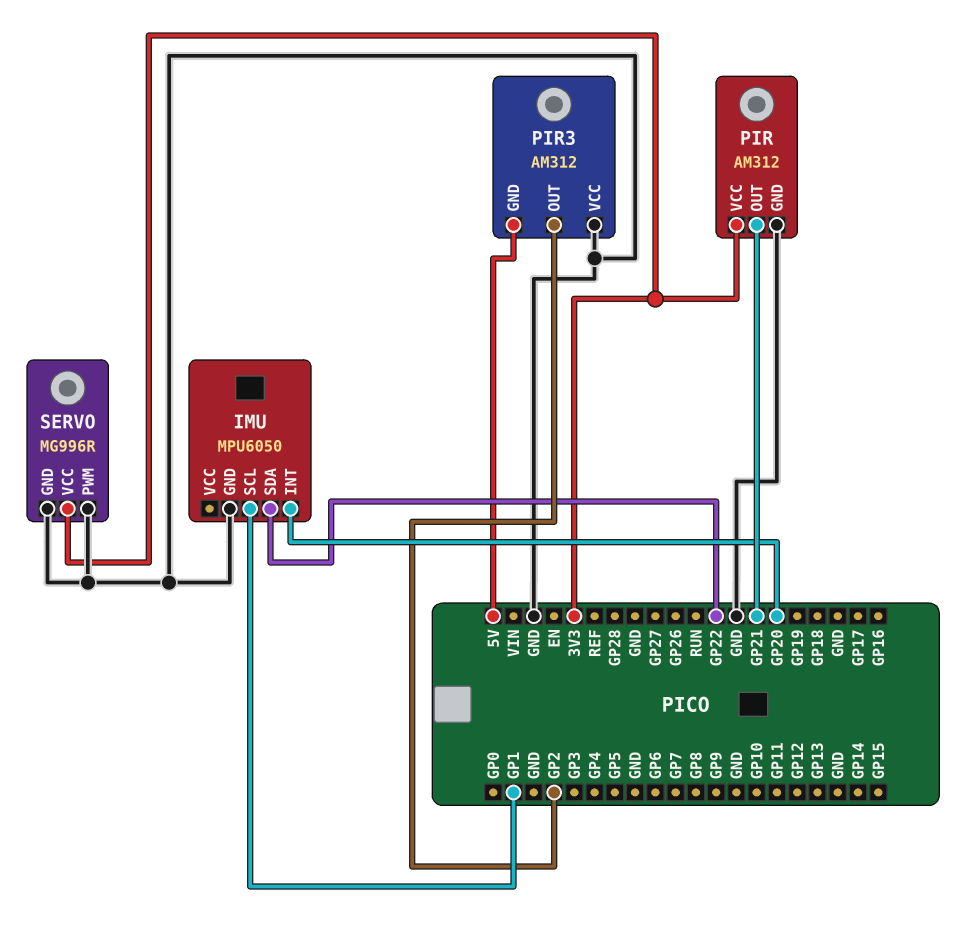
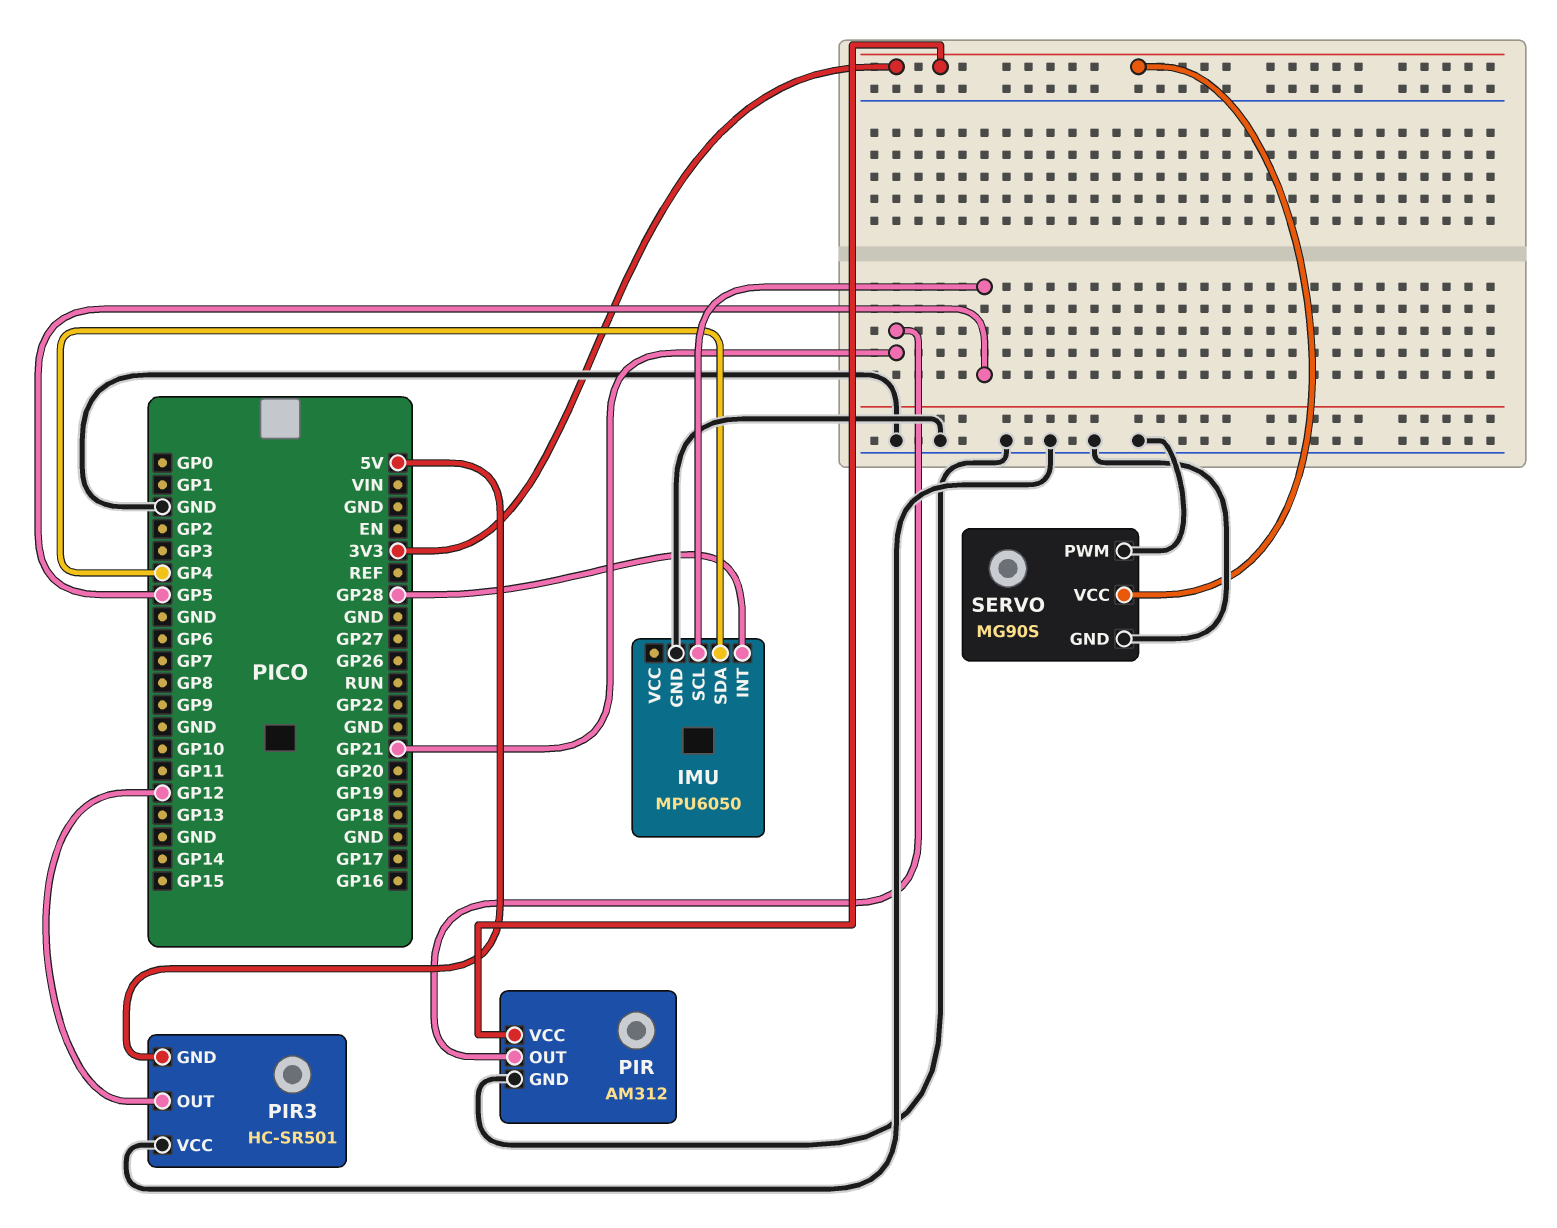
IMU pin INT: GP20 -> GP28
IMU pin SCL: GP1 -> GP5
IMU pin SDA: GP22 -> GP4
PIR3: AM312 -> HC-SR501
PIR3 pin OUT: GP2 -> GP12
SERVO: MG996R -> MG90S

